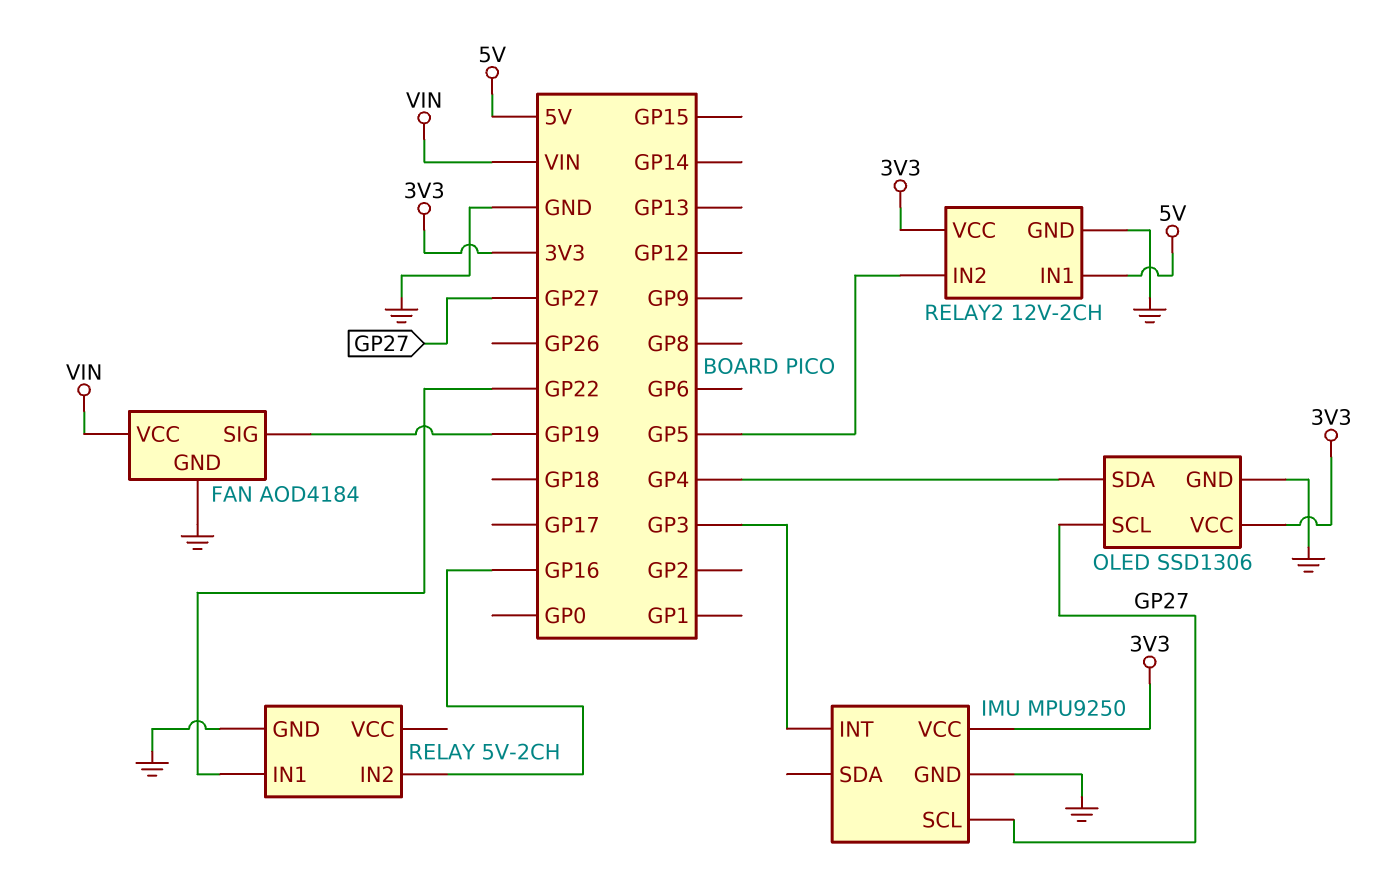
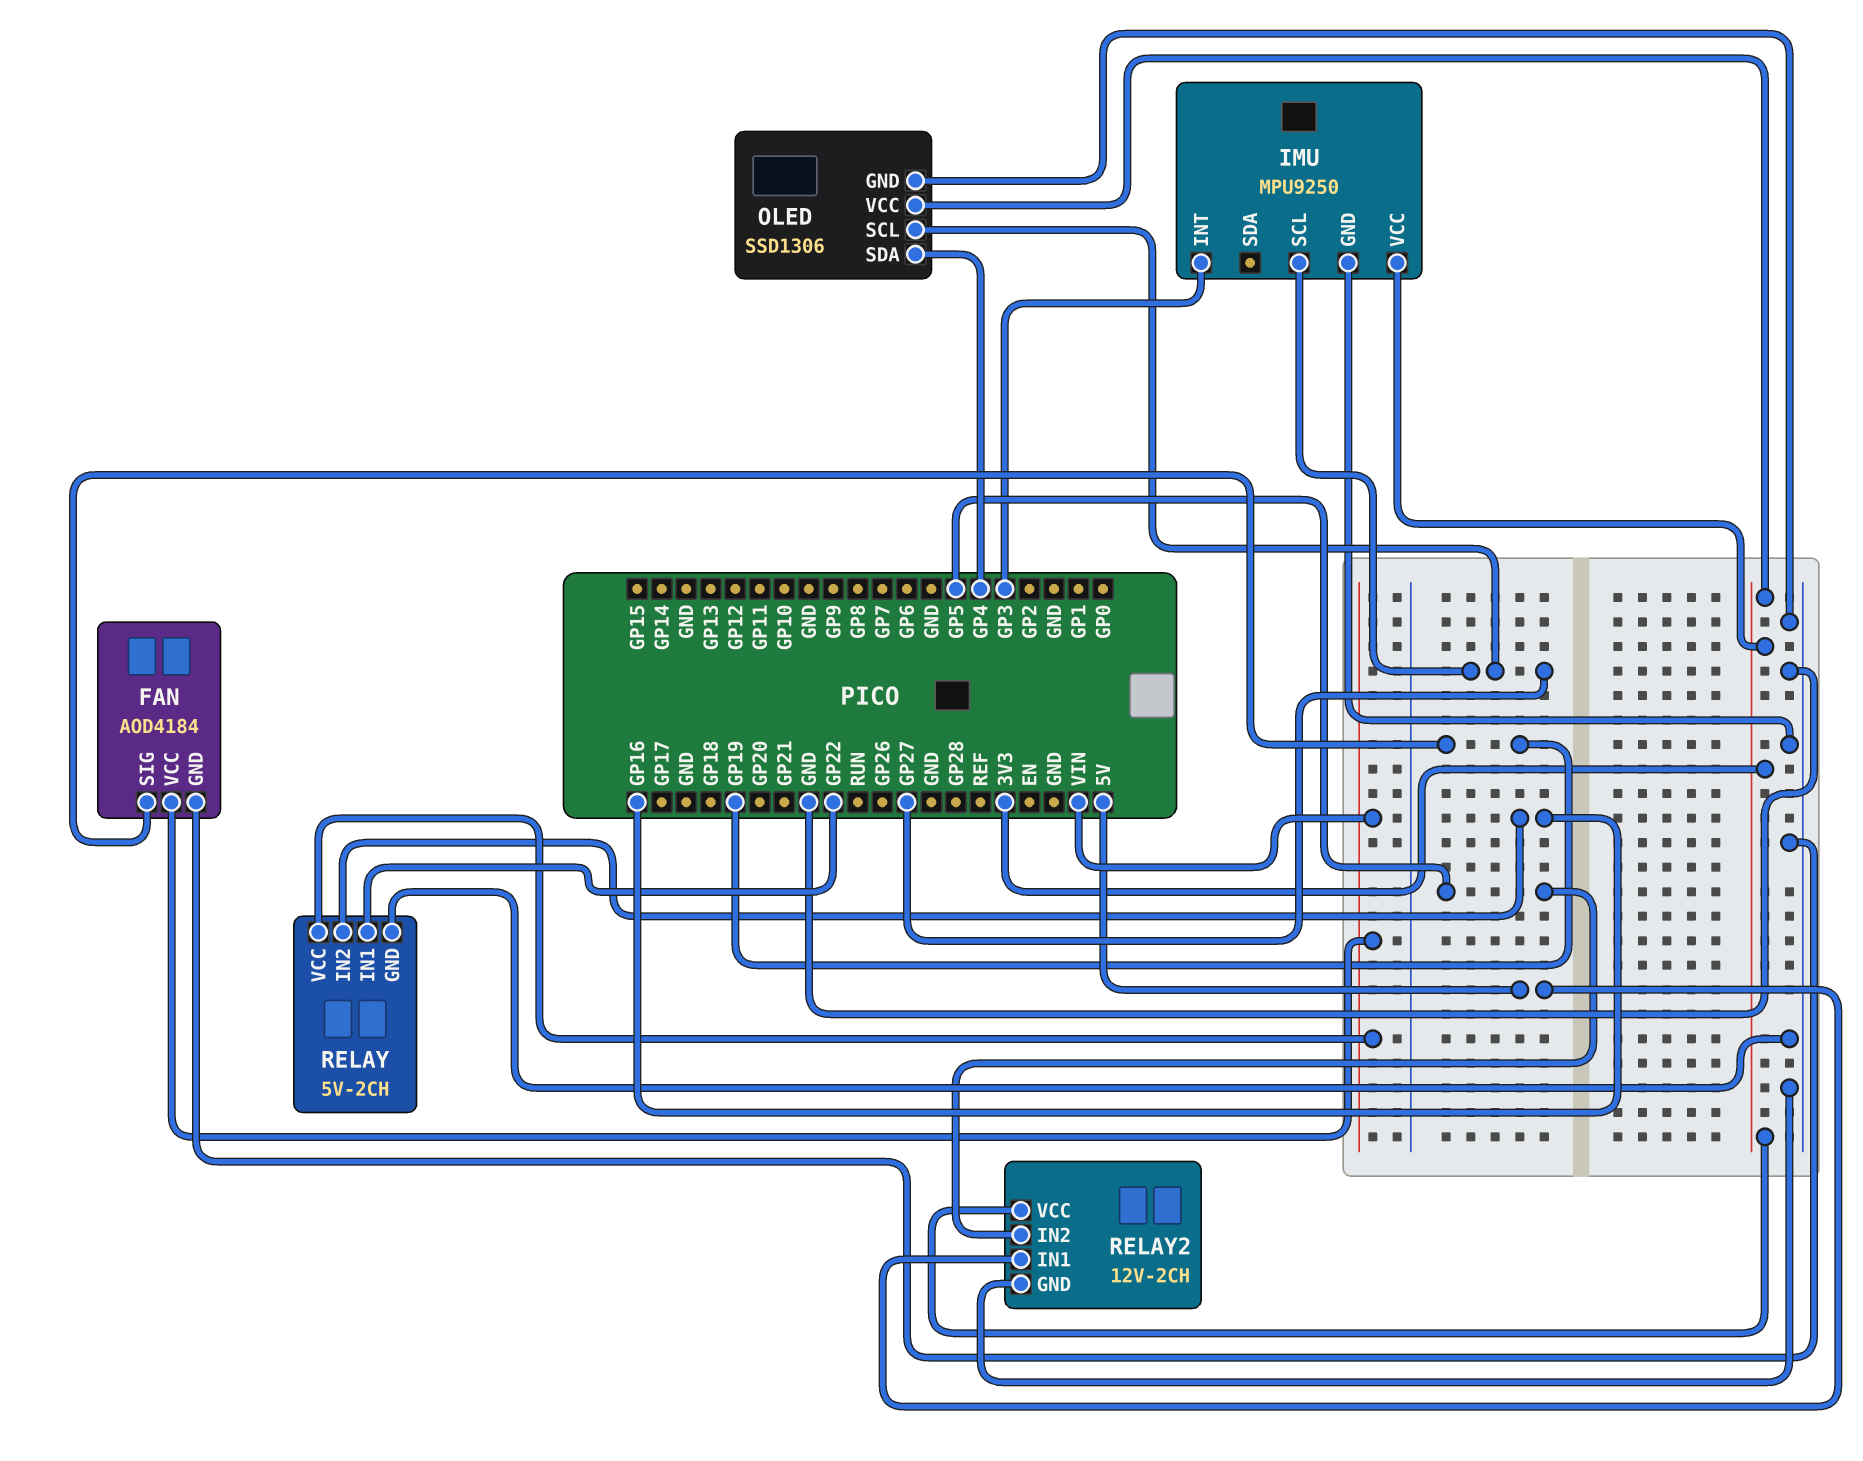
RELAY pin VCC: none -> VIN

